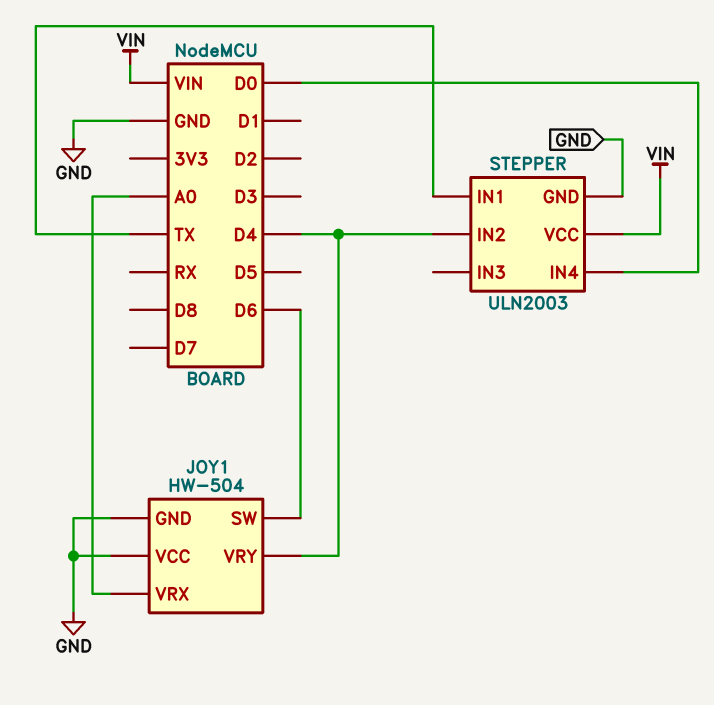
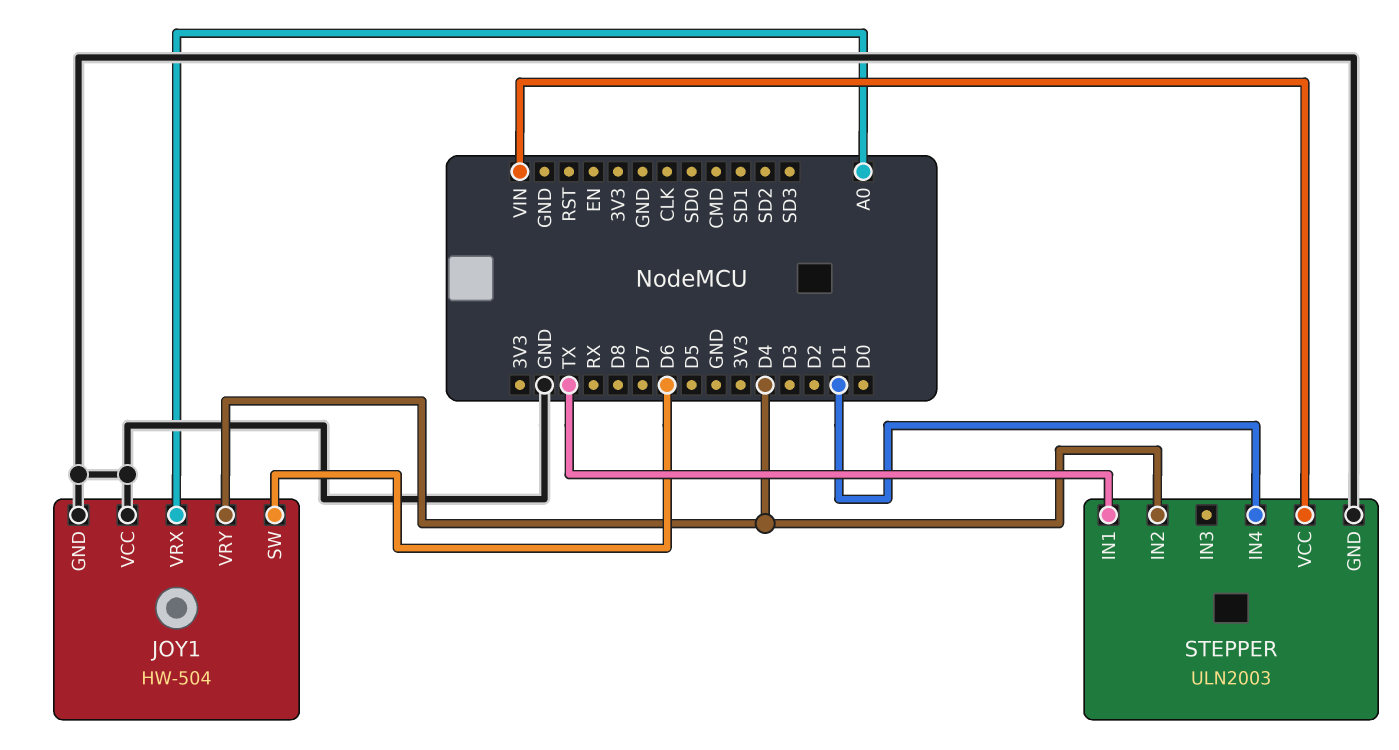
STEPPER pin IN4: D0 -> D1

